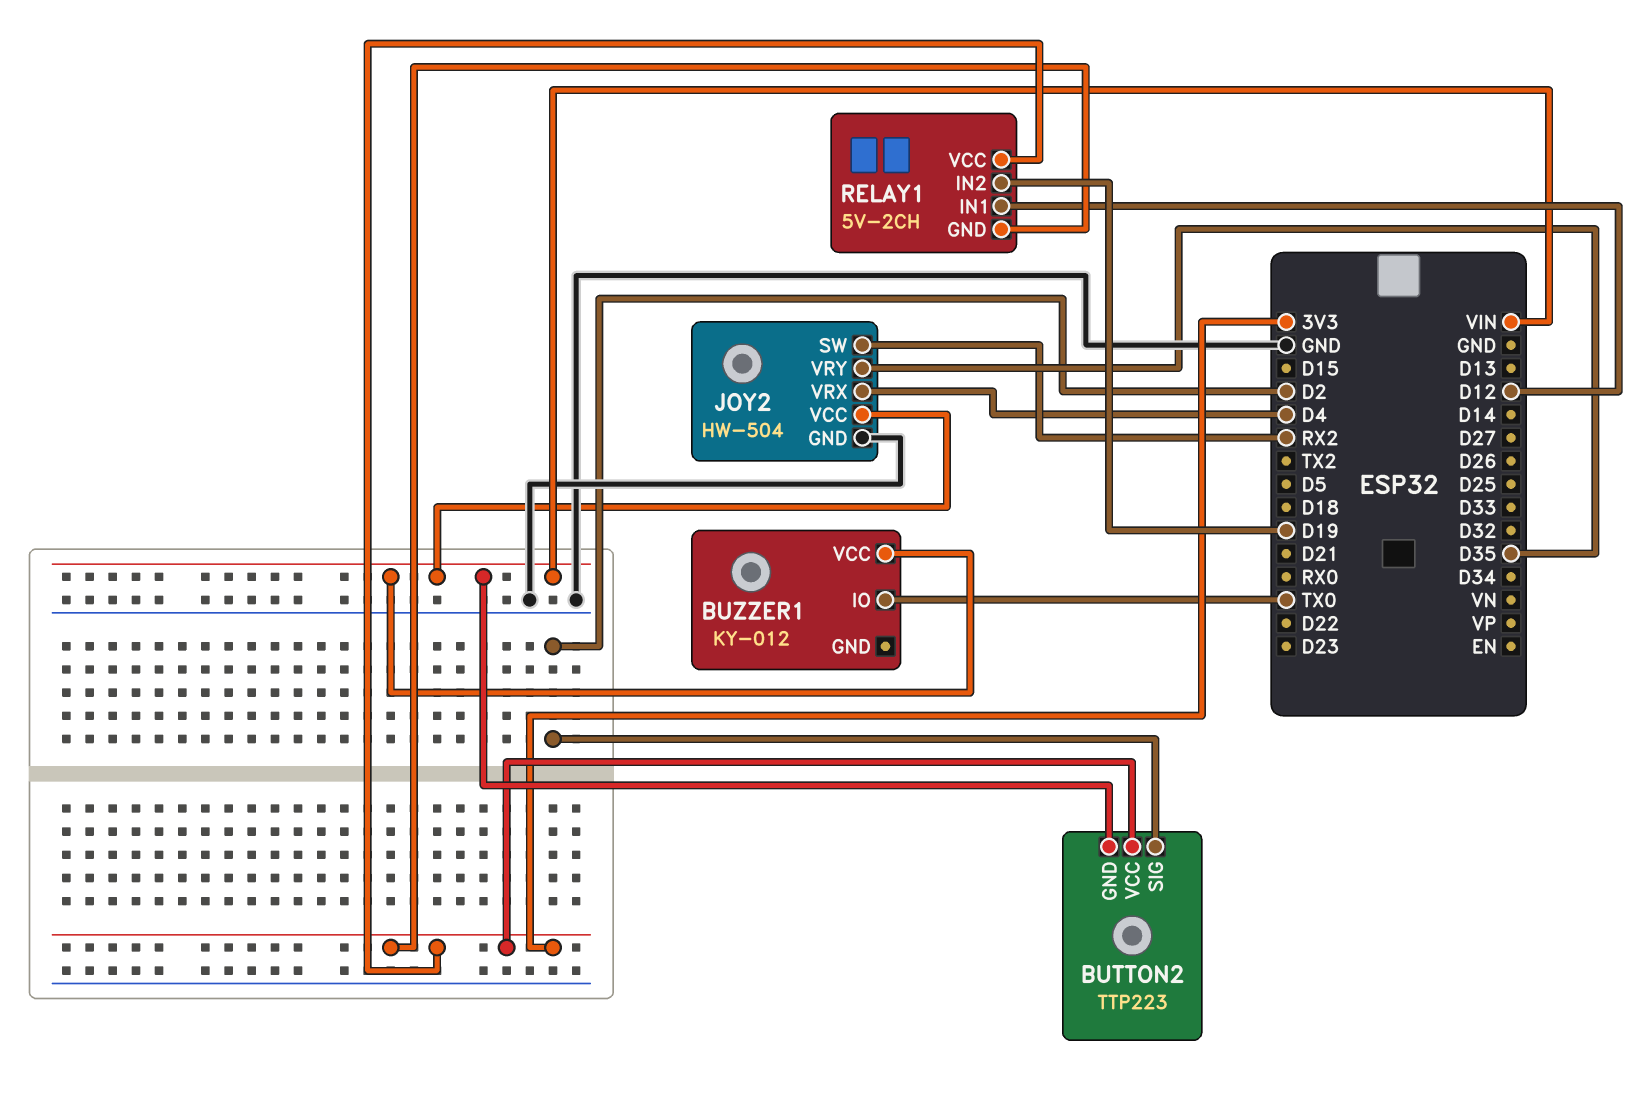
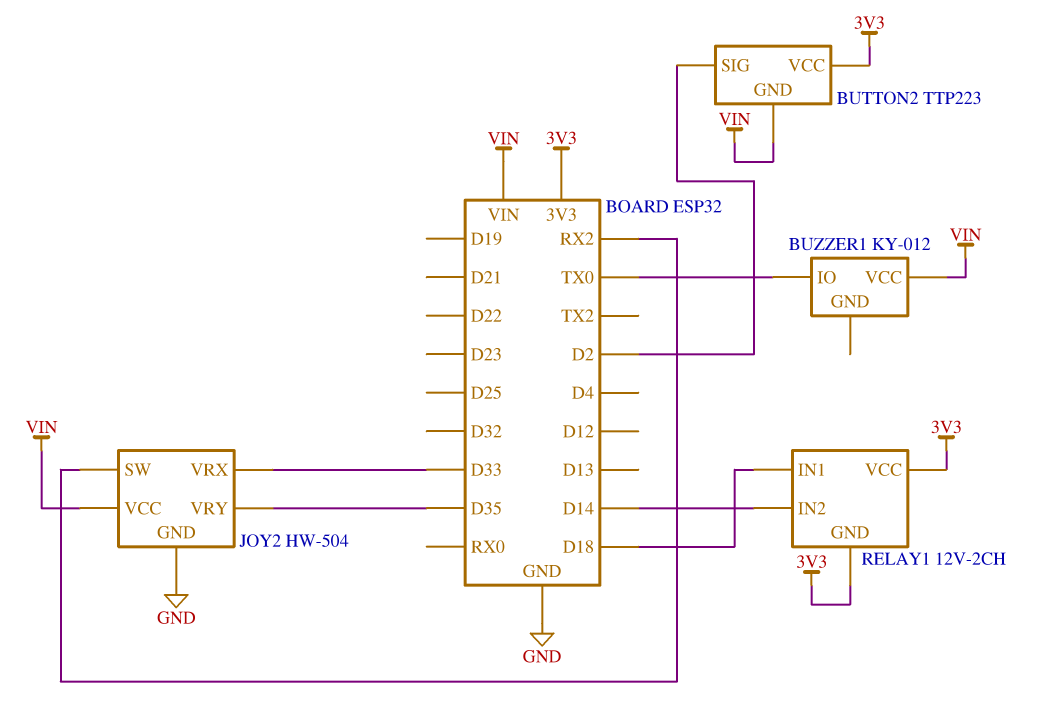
JOY2 pin VRX: D4 -> D33
RELAY1: 5V-2CH -> 12V-2CH
RELAY1 pin IN1: D12 -> D18
RELAY1 pin IN2: D19 -> D14

